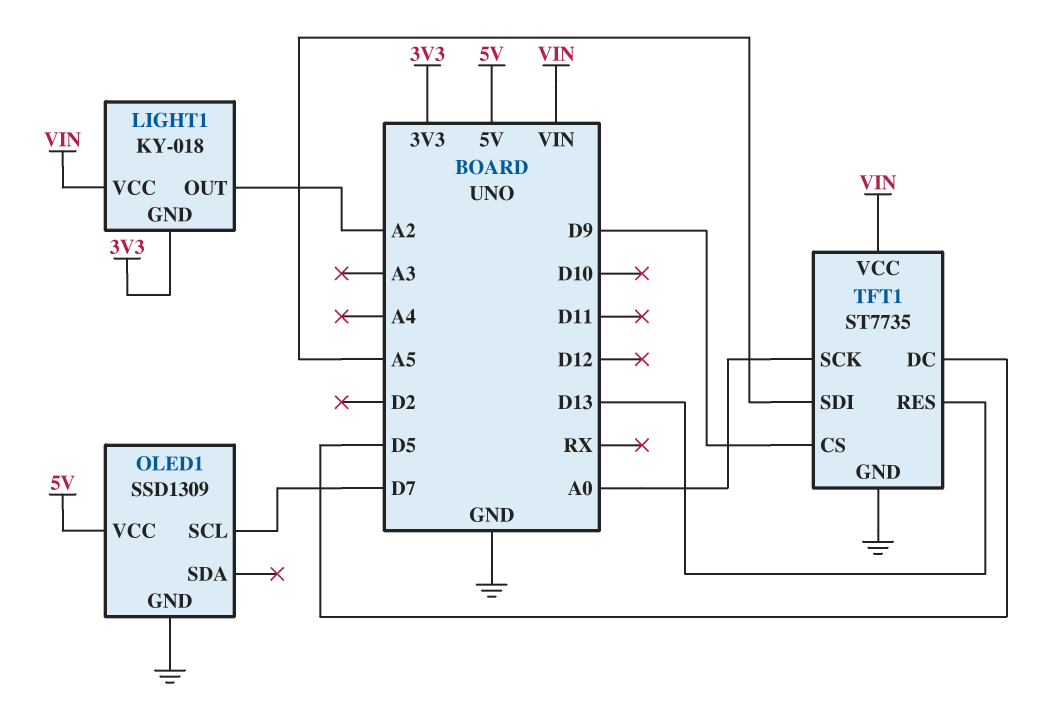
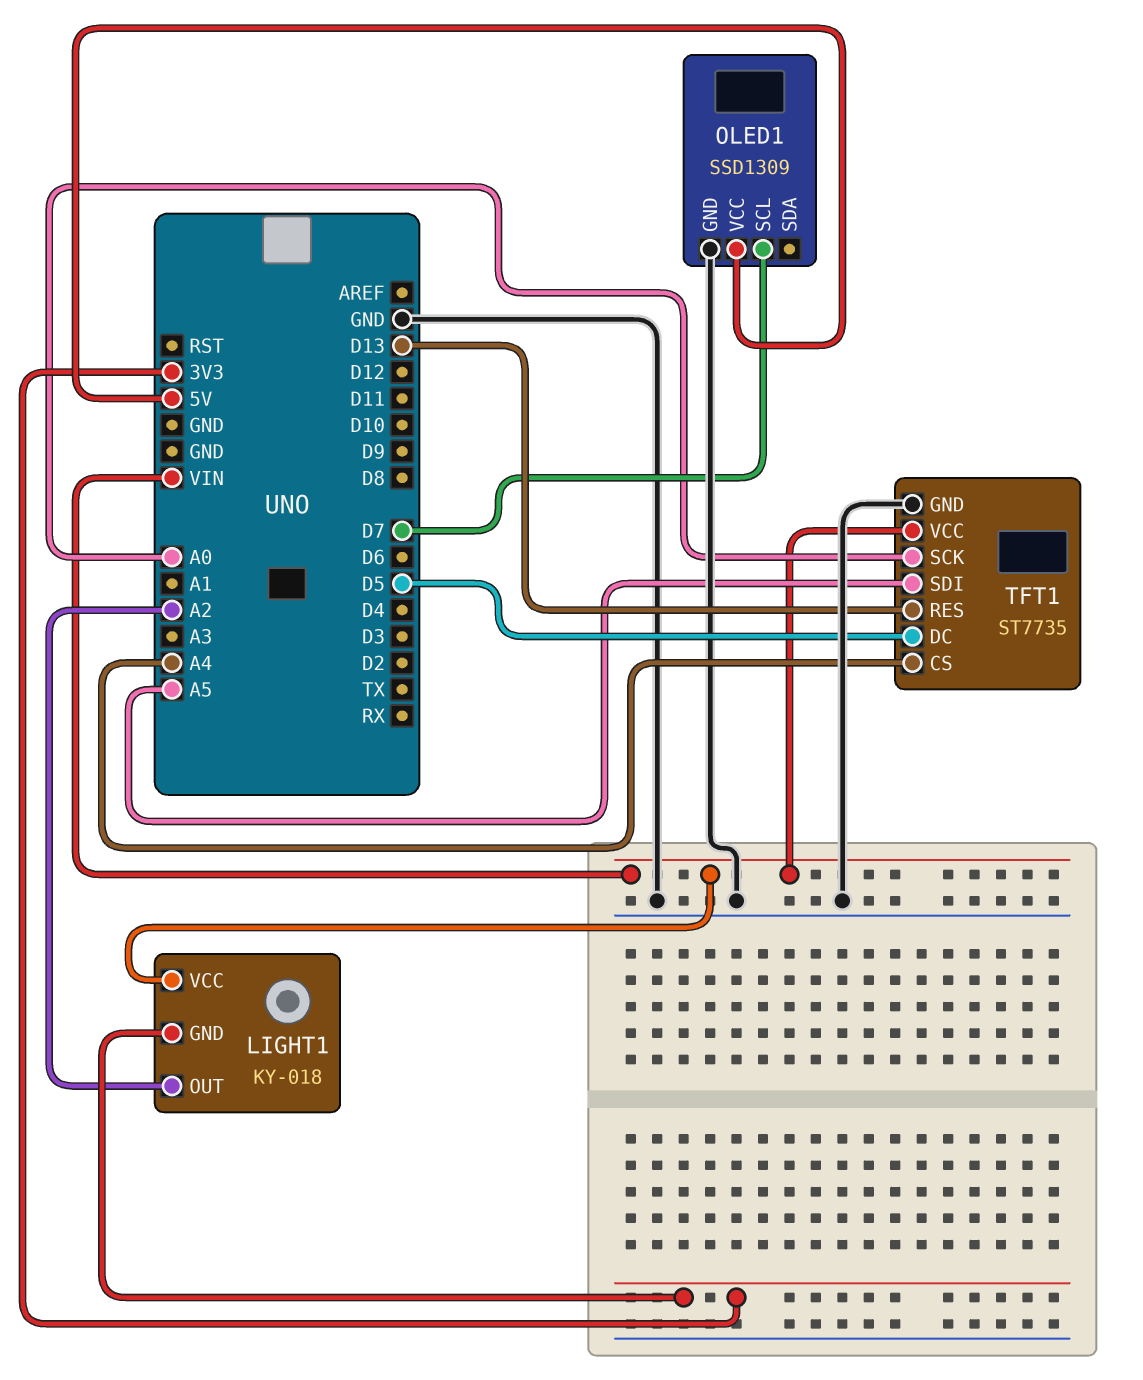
TFT1 pin CS: D9 -> A4

